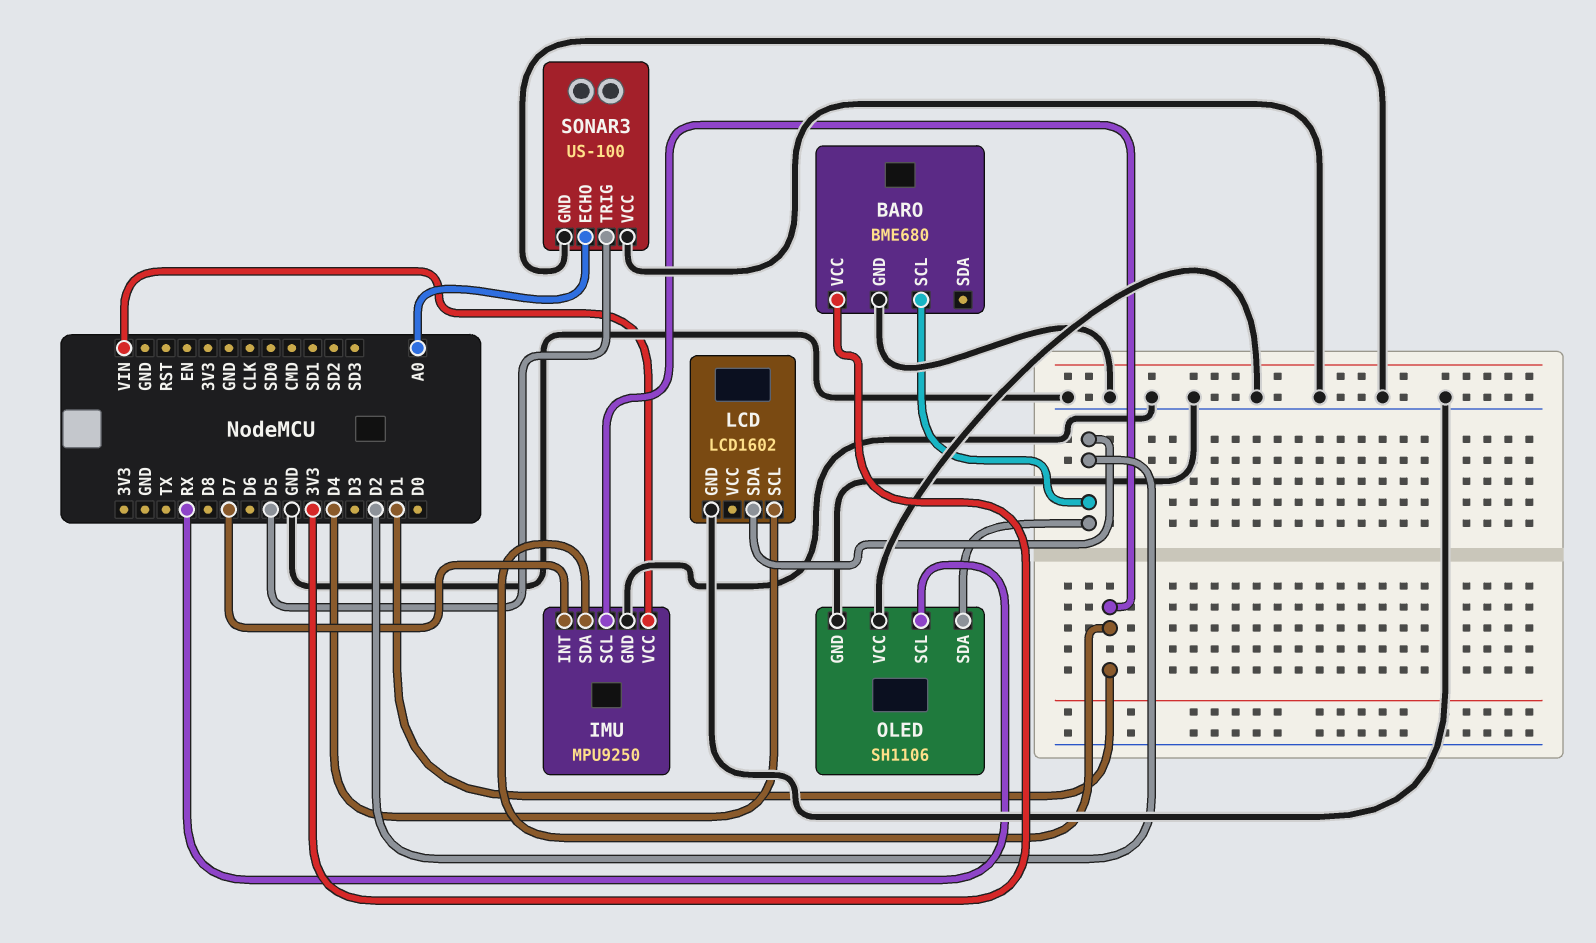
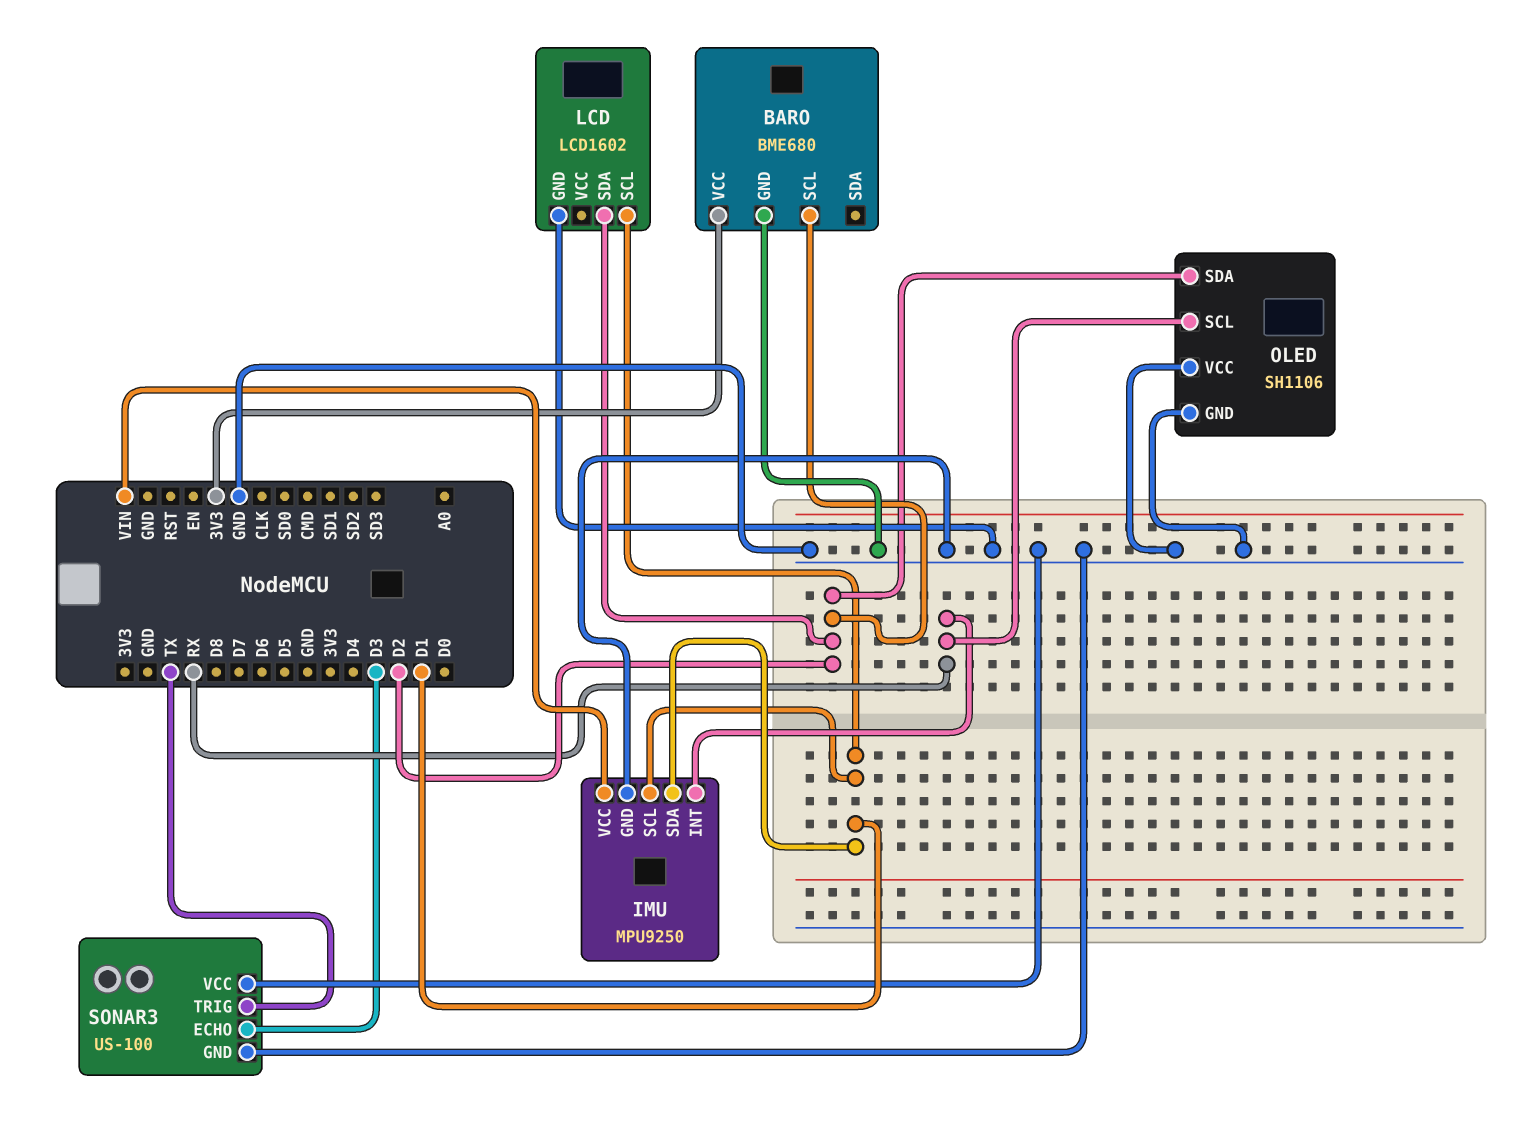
IMU pin INT: D7 -> RX
LCD pin SCL: D4 -> D1
SONAR3 pin ECHO: A0 -> D3
SONAR3 pin TRIG: D5 -> TX

